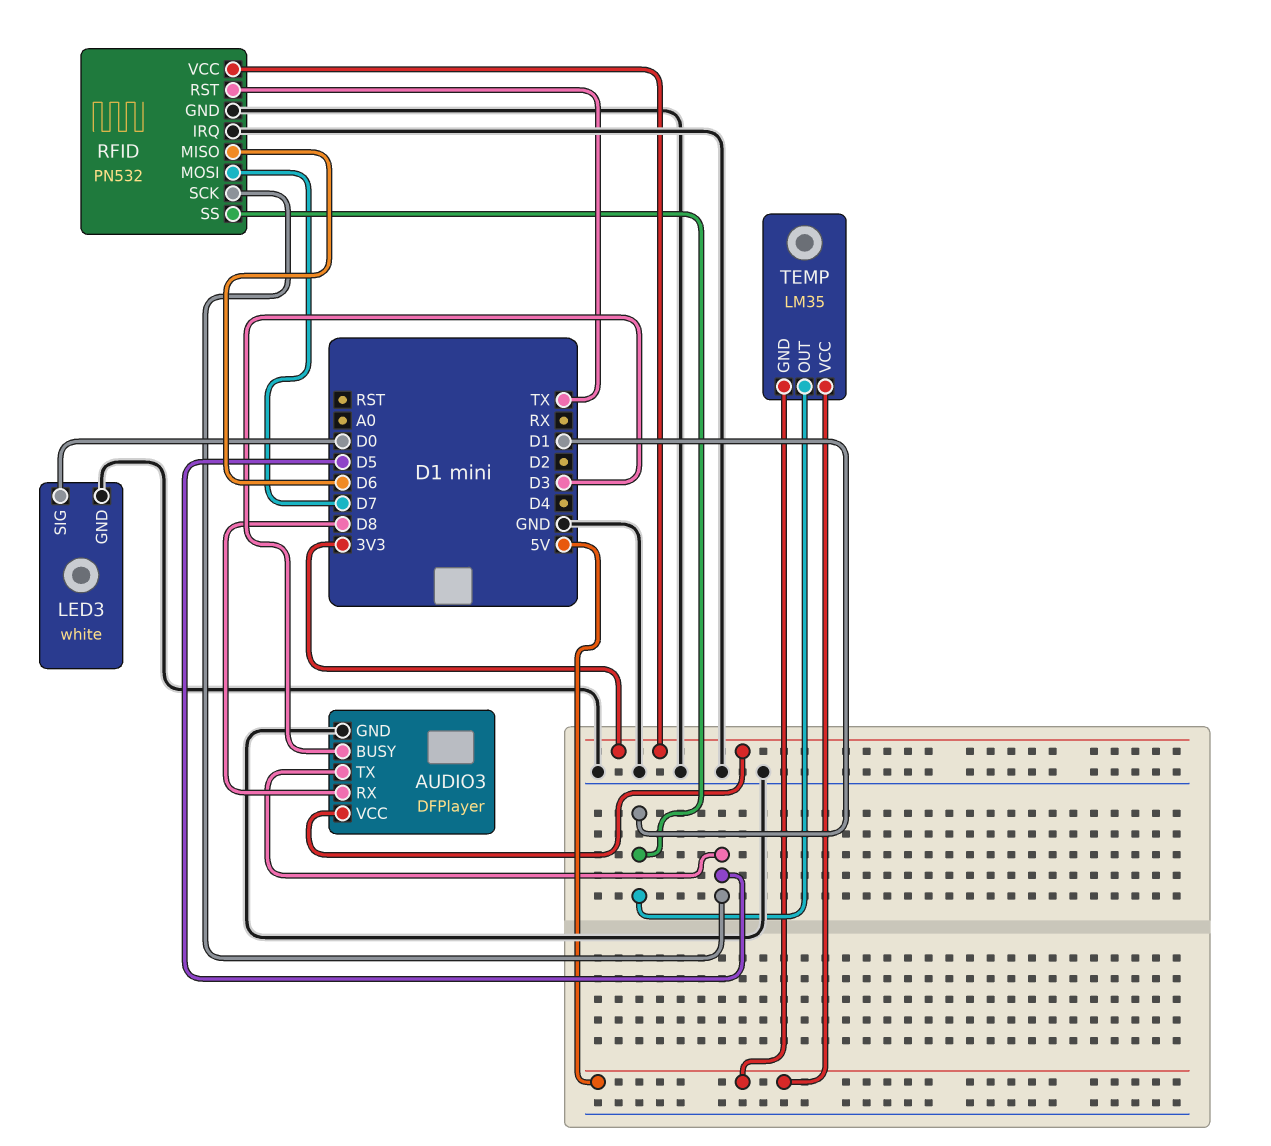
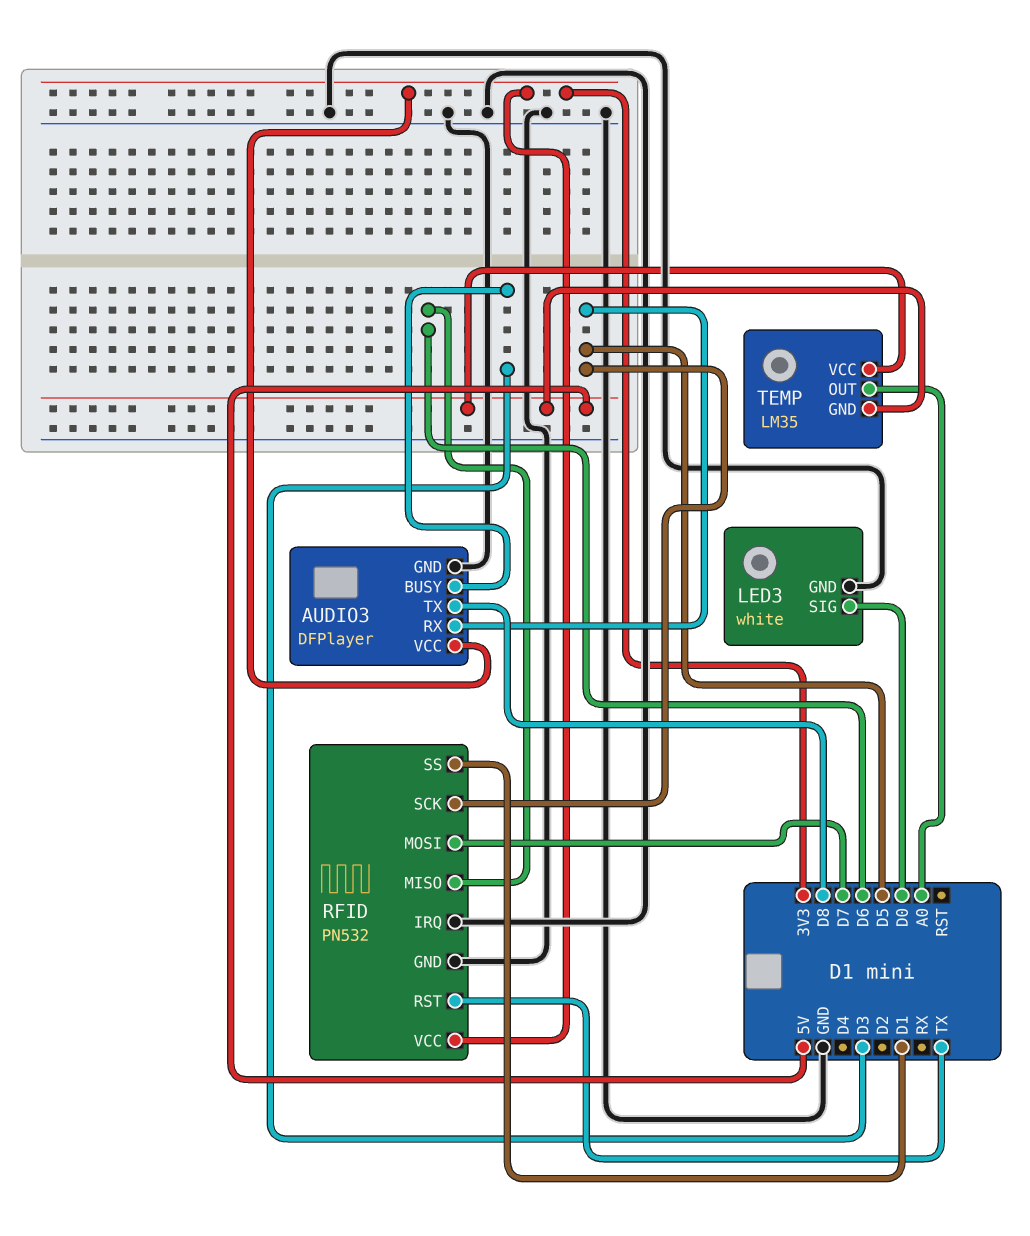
AUDIO3 pin RX: D8 -> D5
AUDIO3 pin TX: D5 -> D8
TEMP pin OUT: D1 -> A0

